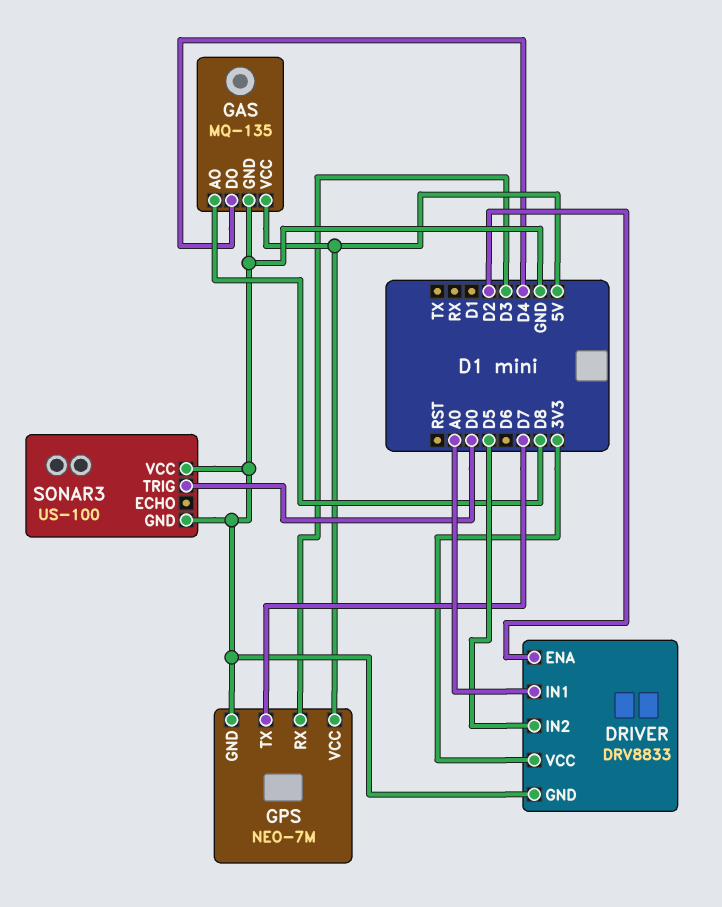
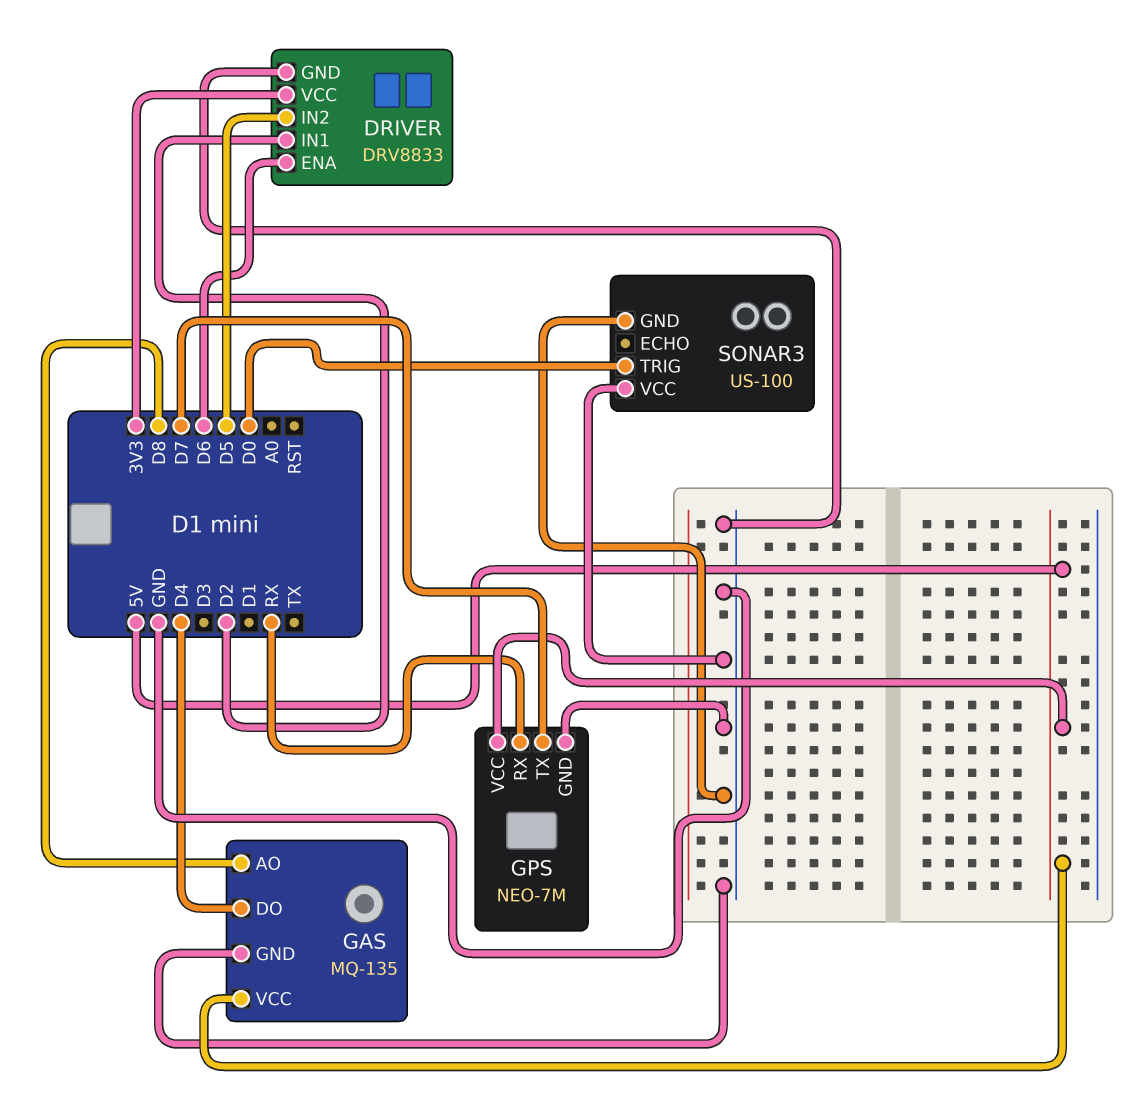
DRIVER pin ENA: D2 -> D6
DRIVER pin IN1: A0 -> D2
GPS pin RX: D3 -> RX

